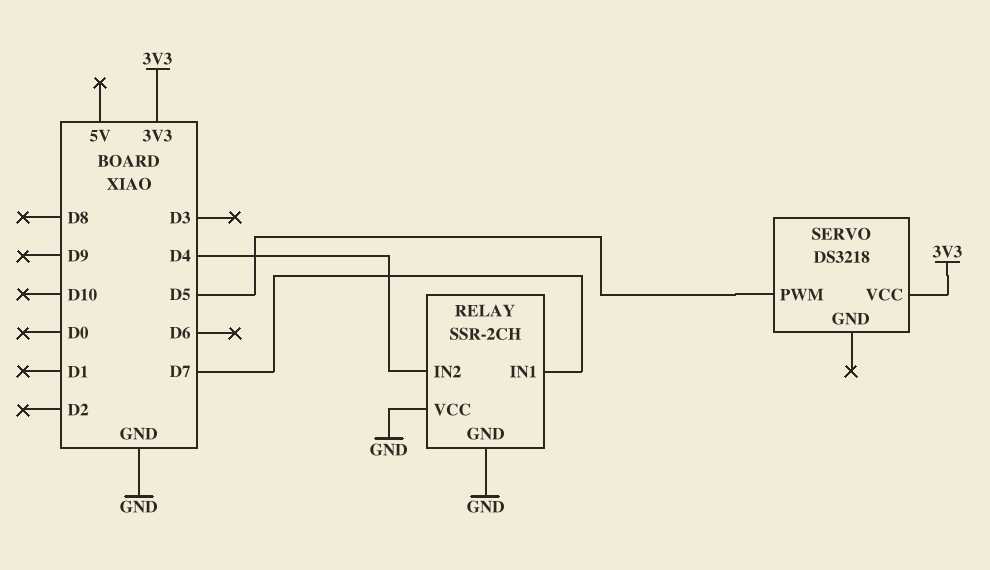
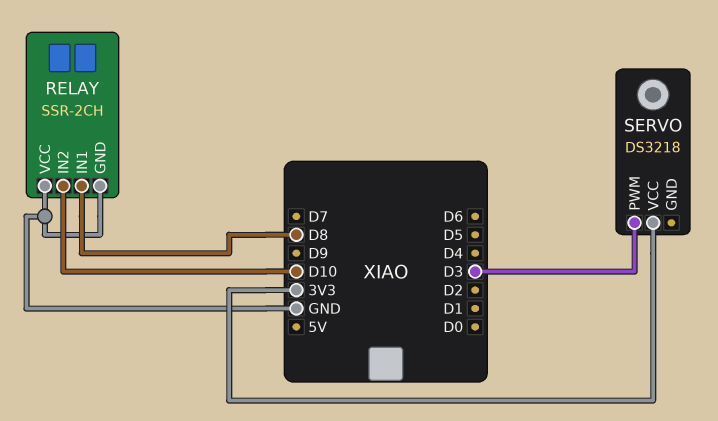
RELAY pin IN1: D7 -> D8
RELAY pin IN2: D4 -> D10
SERVO pin PWM: D5 -> D3

